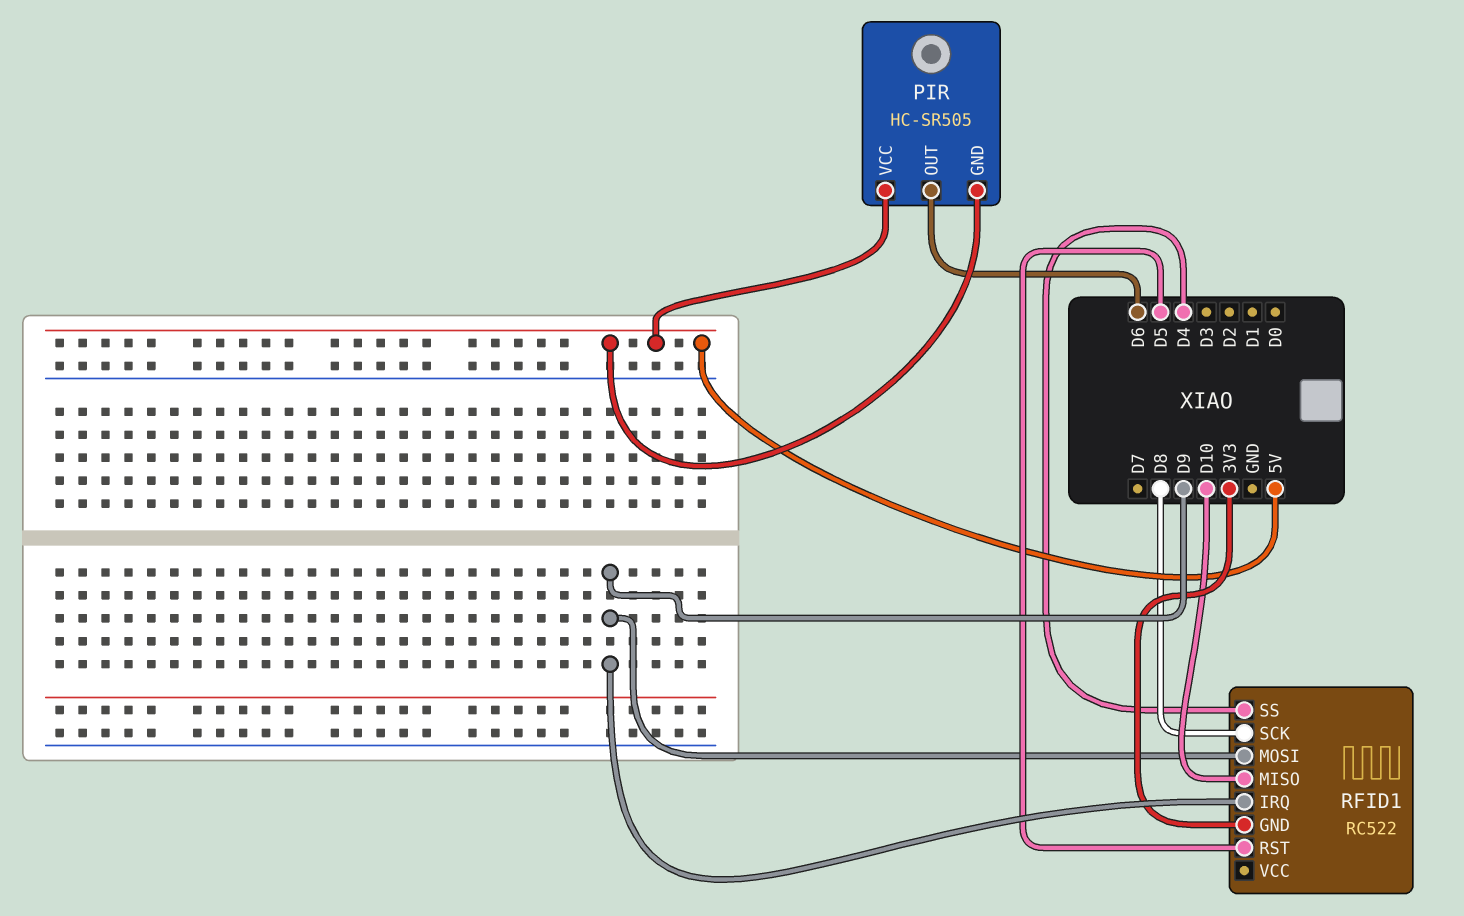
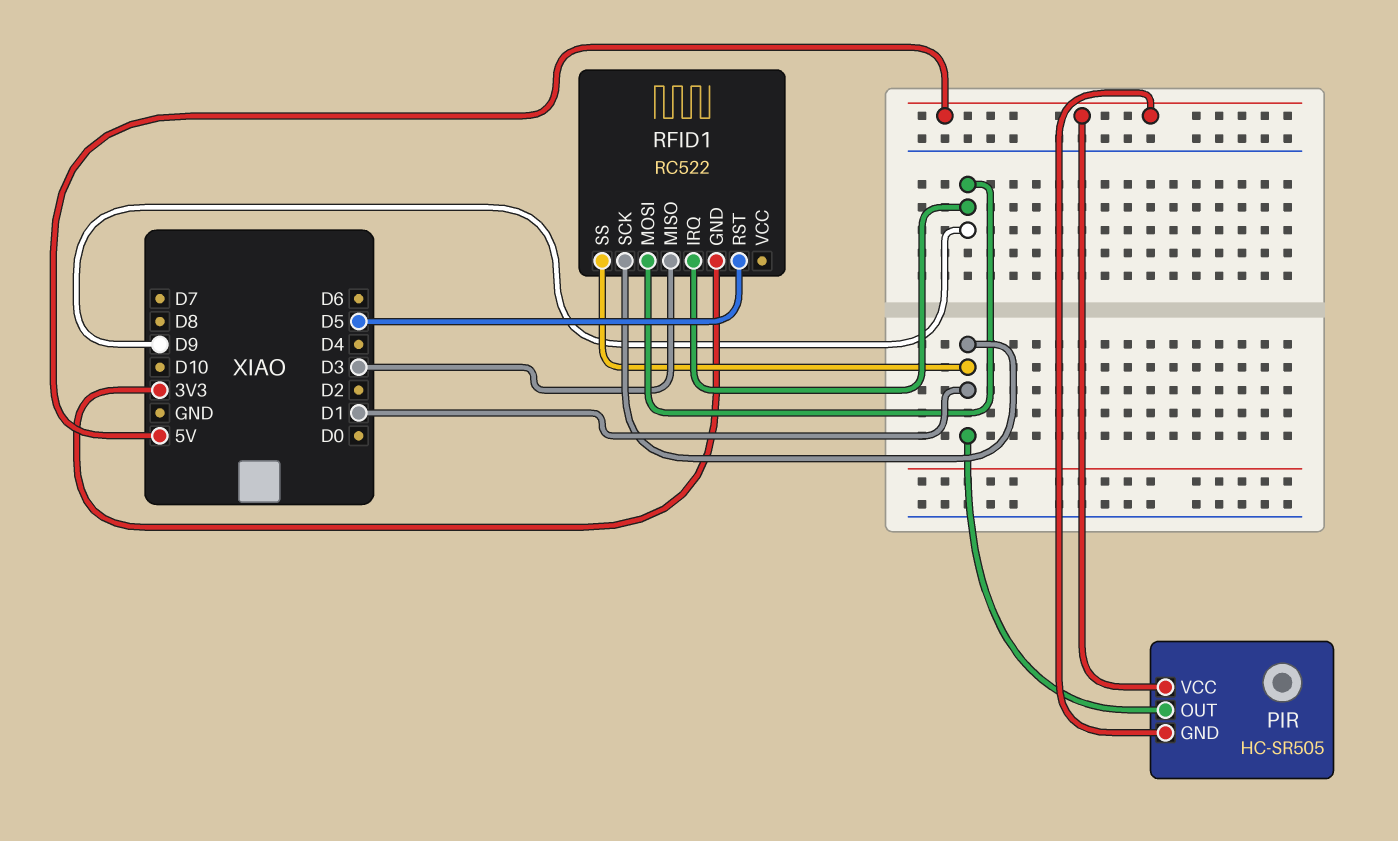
PIR pin OUT: D6 -> D1
RFID1 pin MISO: D10 -> D3
RFID1 pin SCK: D8 -> D1
RFID1 pin SS: D4 -> D1

